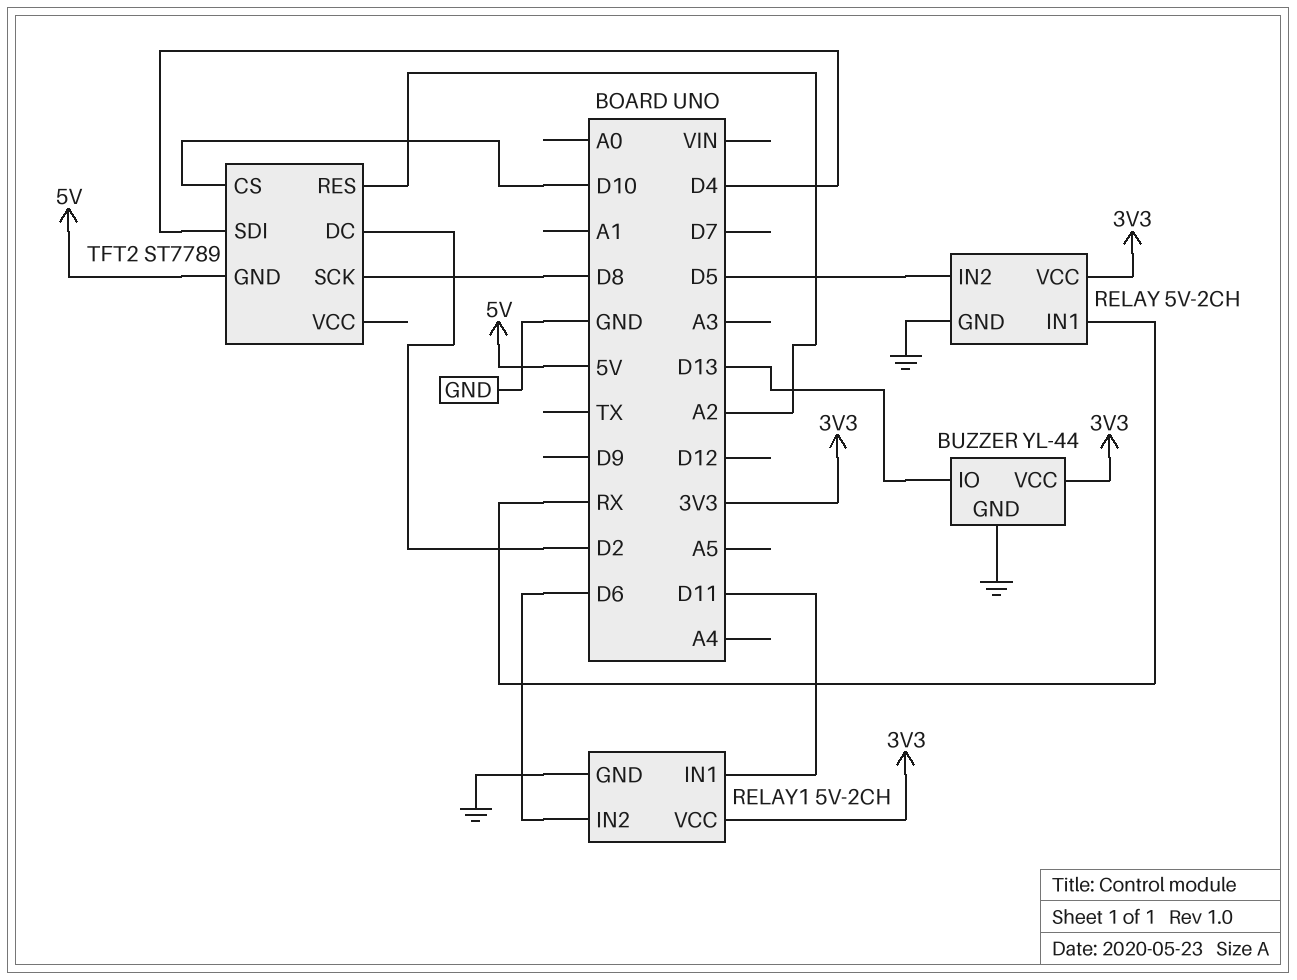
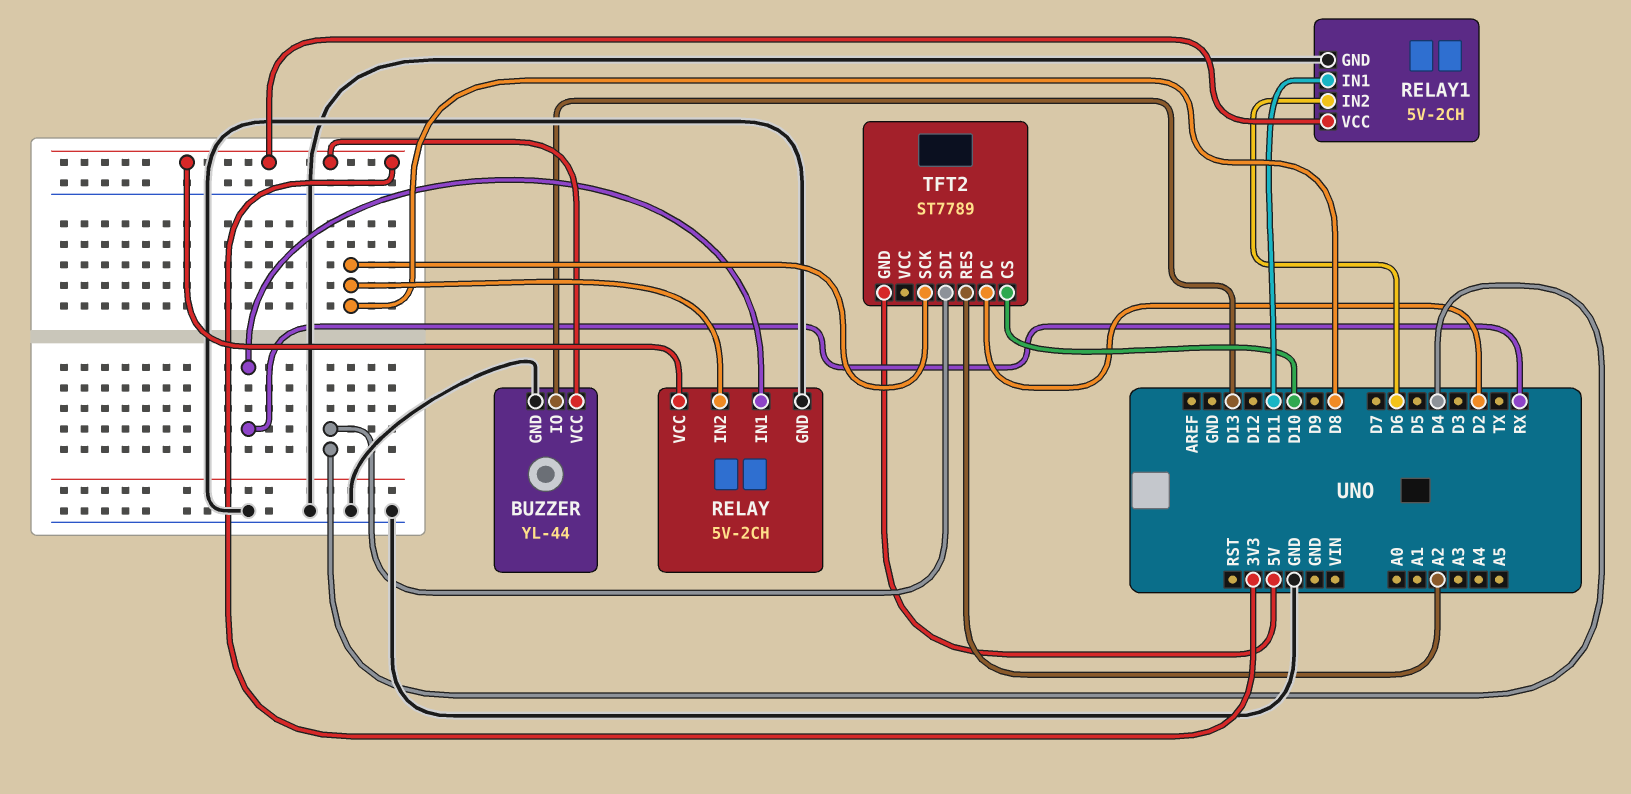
RELAY pin IN2: D5 -> D8

